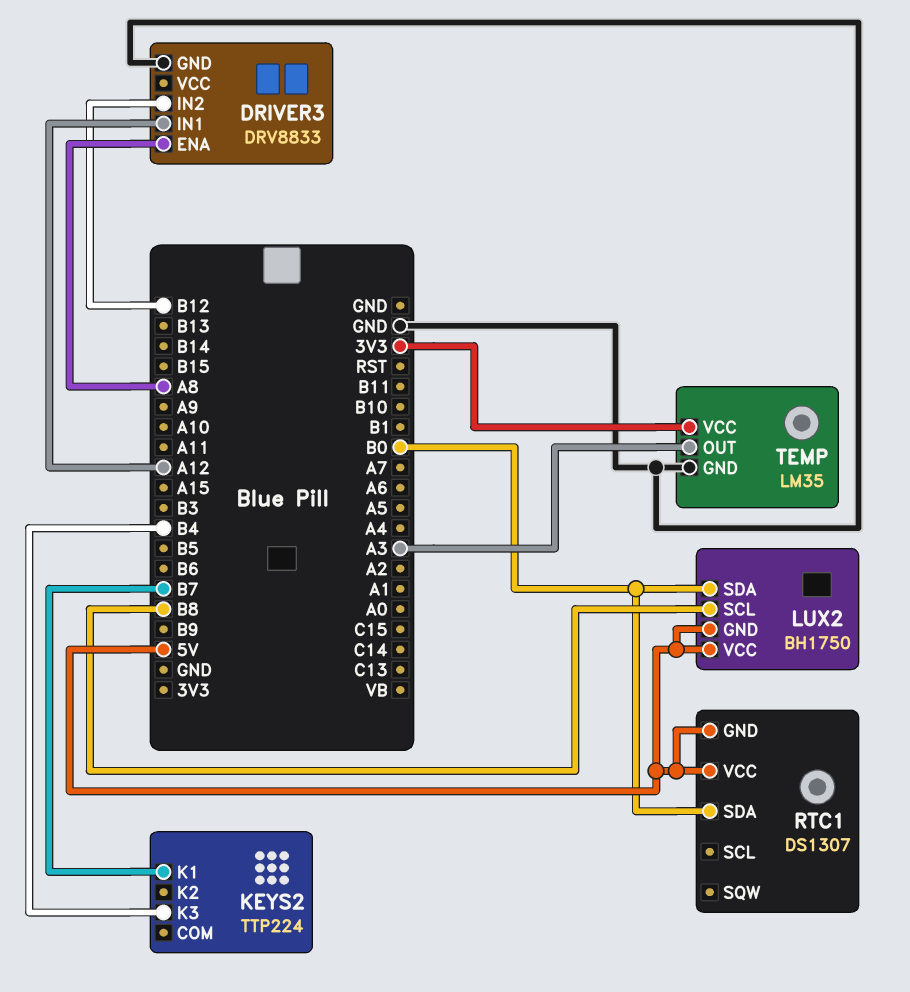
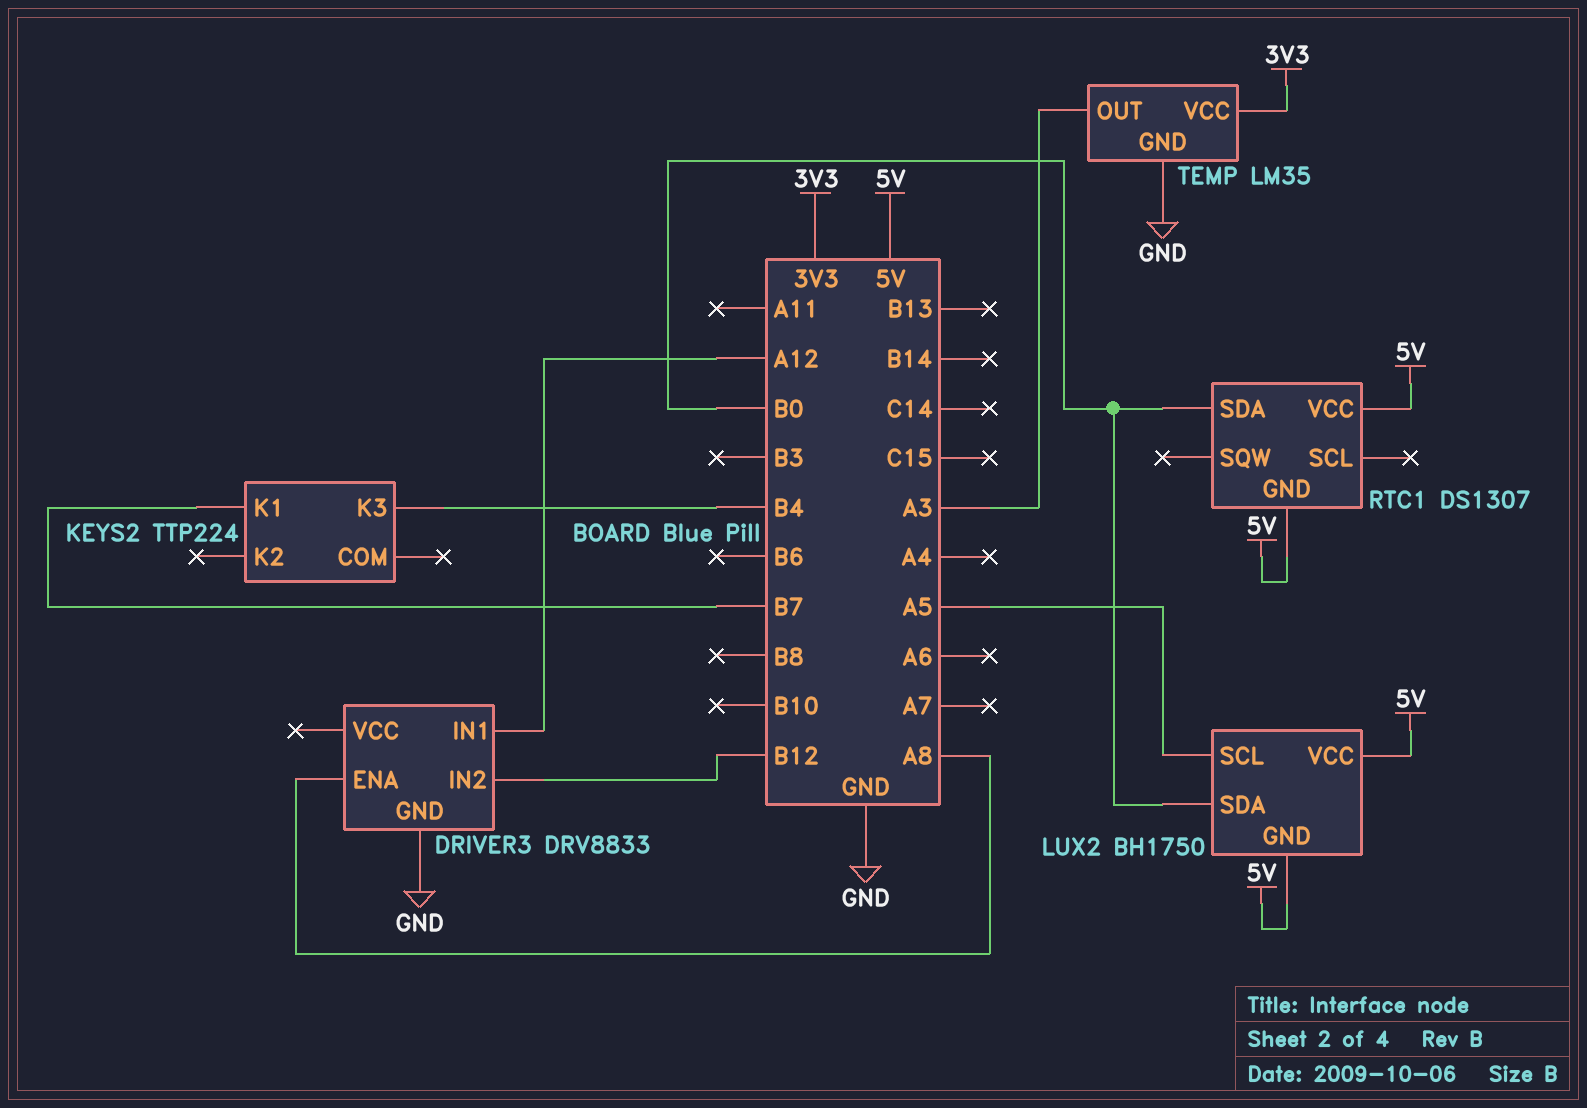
LUX2 pin SCL: B8 -> A5

